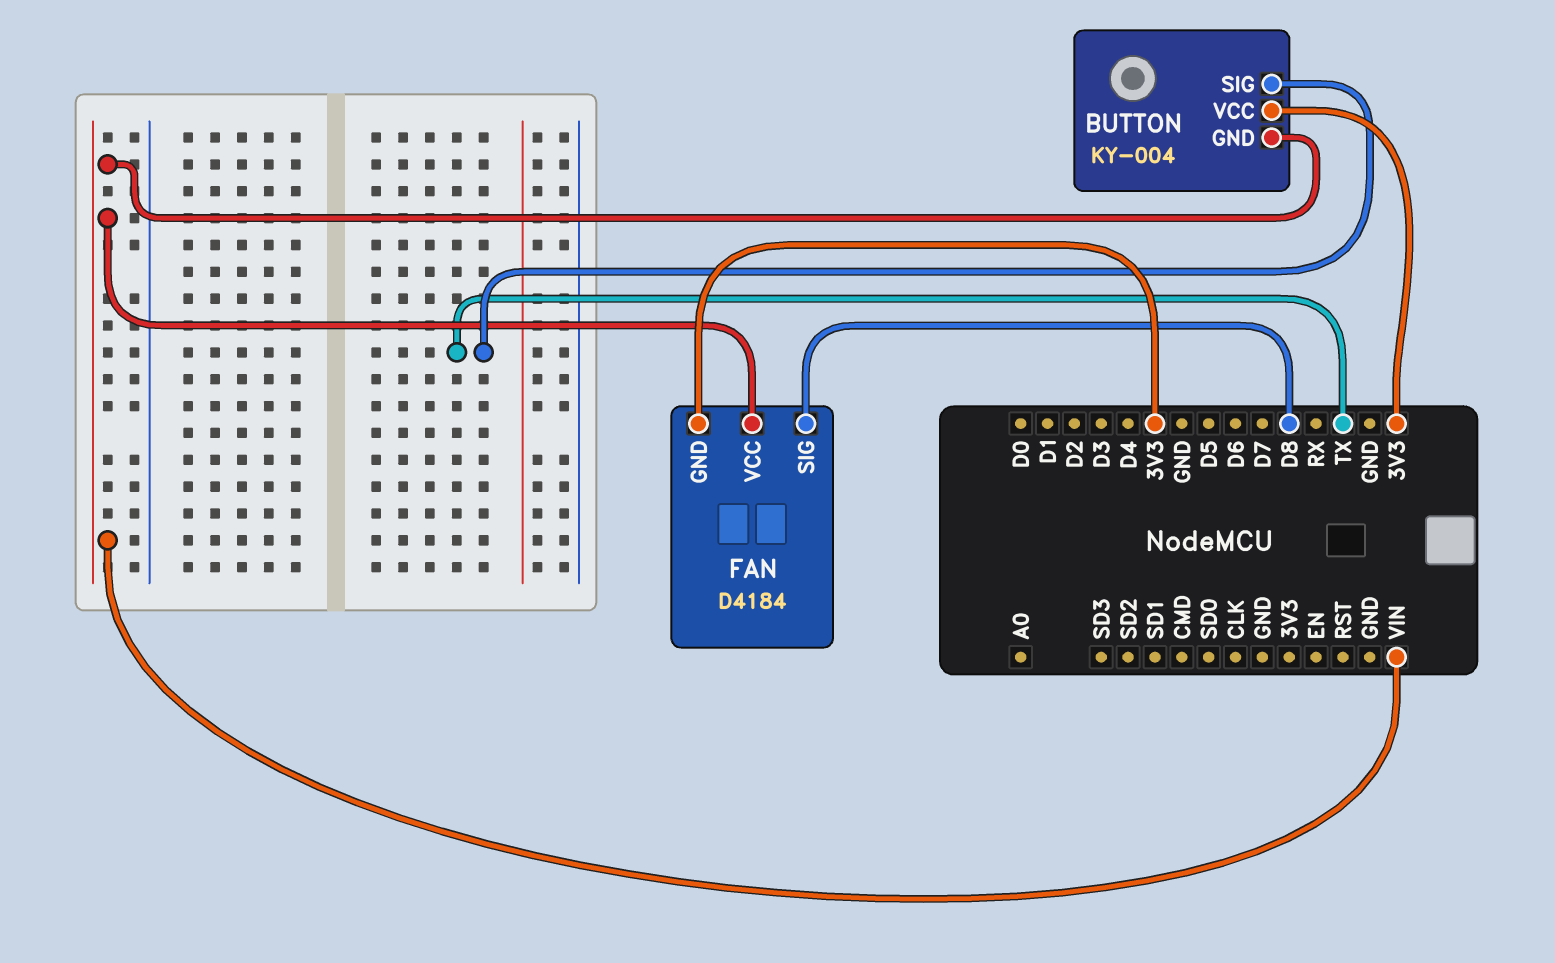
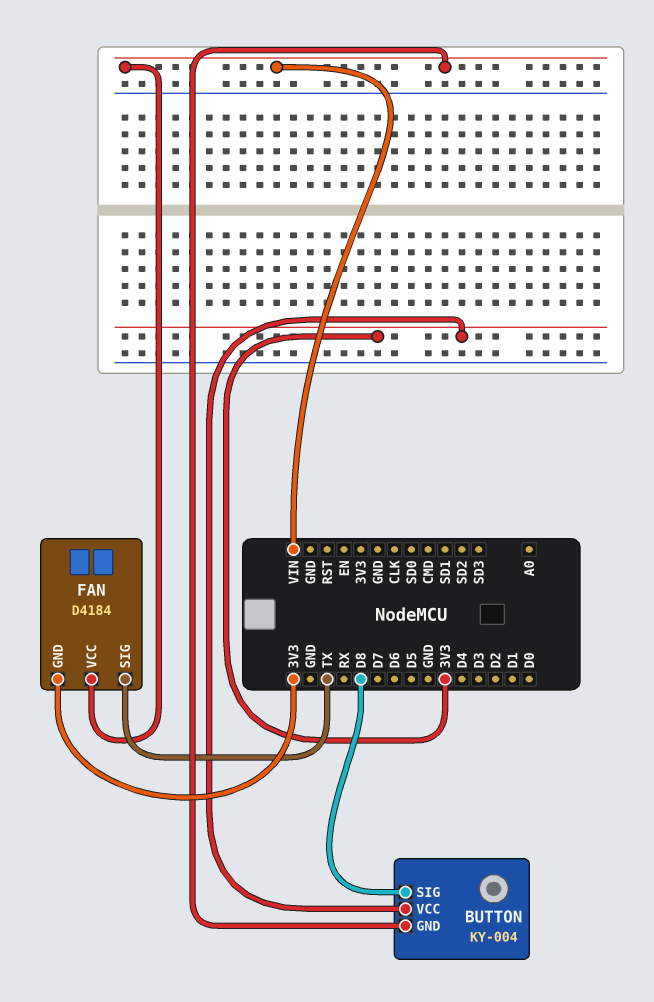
BUTTON pin SIG: TX -> D8
FAN pin SIG: D8 -> TX

